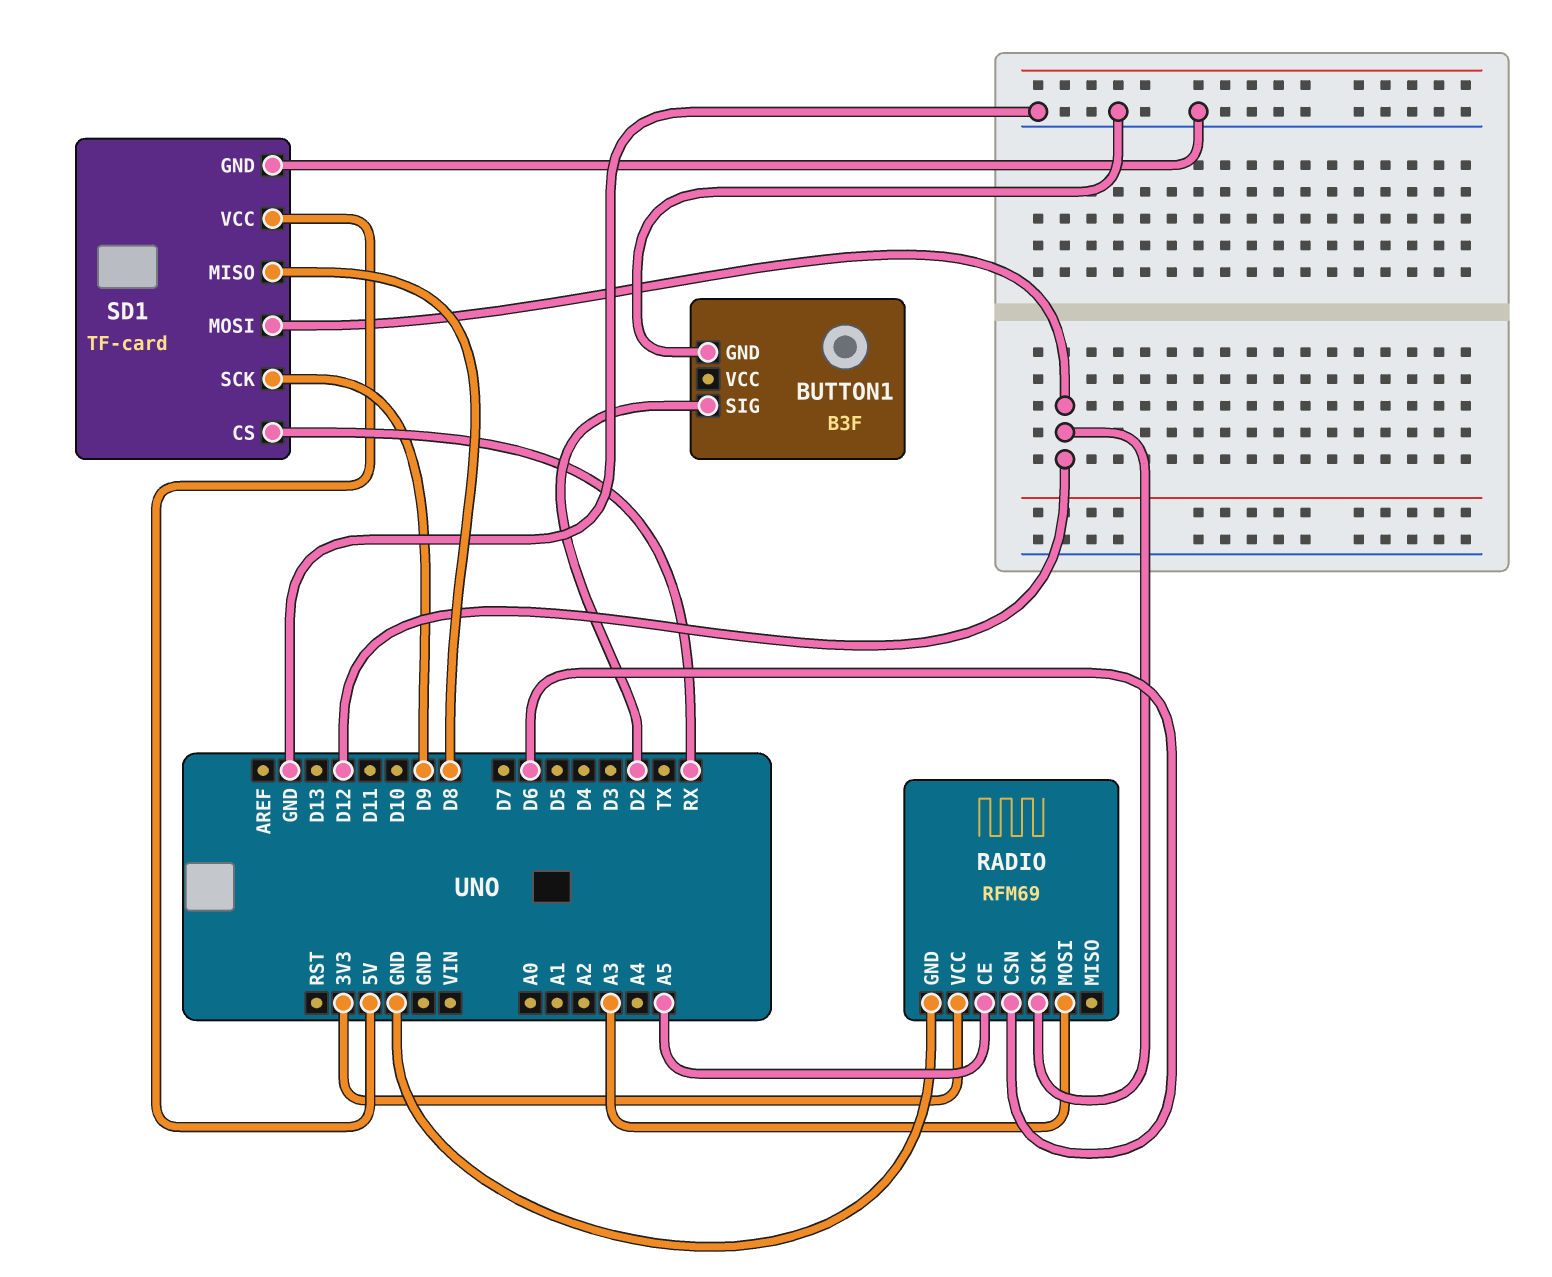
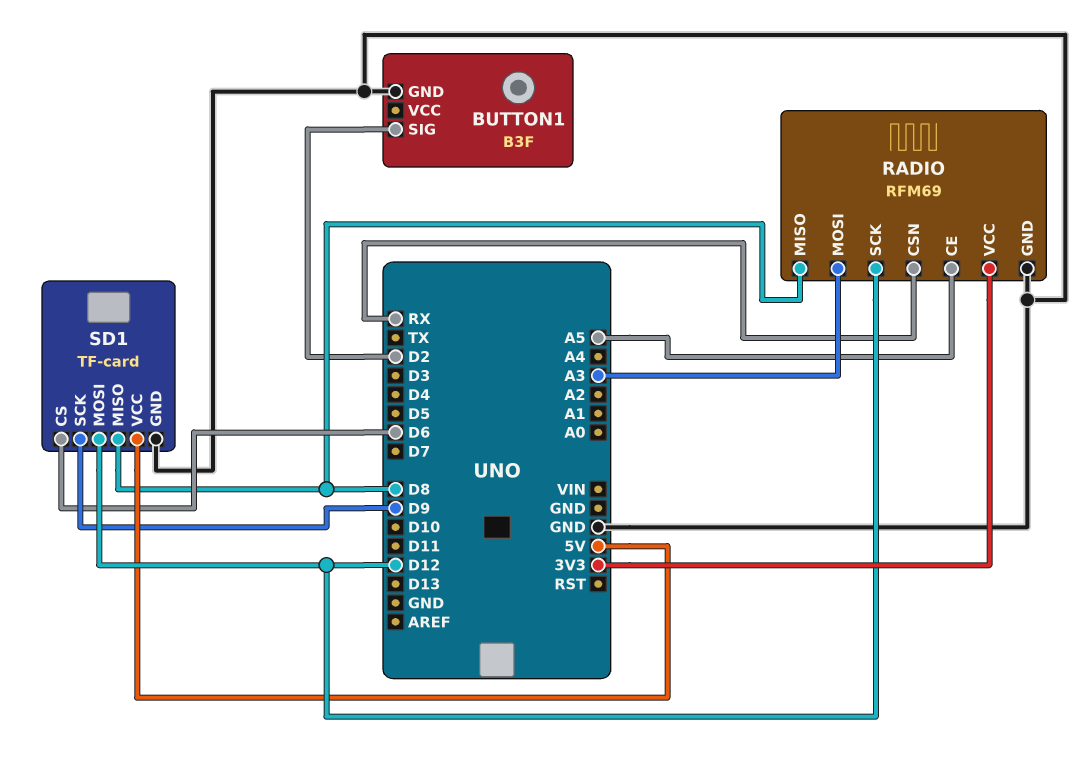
RADIO pin CSN: D6 -> RX
RADIO pin MISO: none -> D8
SD1 pin CS: RX -> D6

